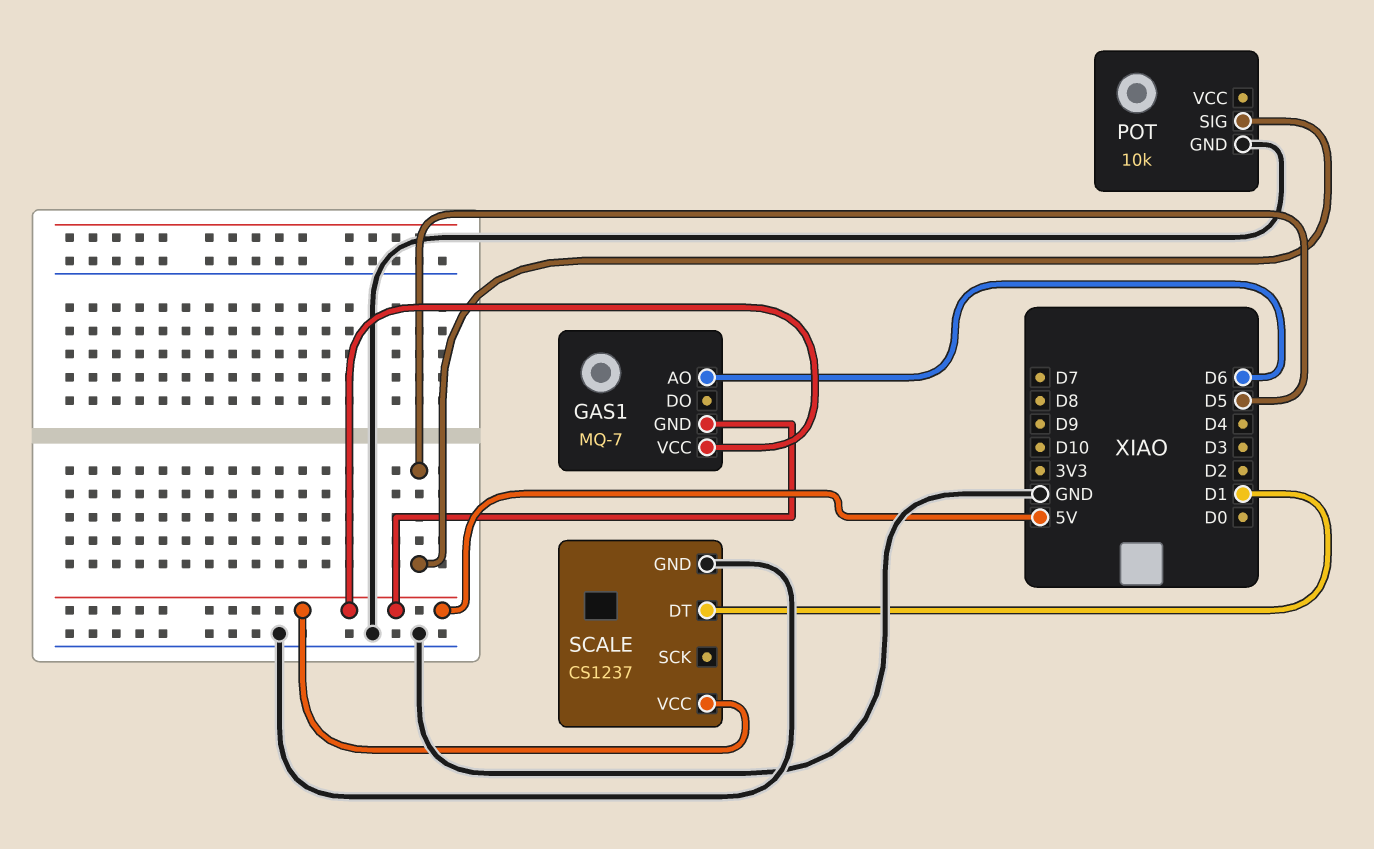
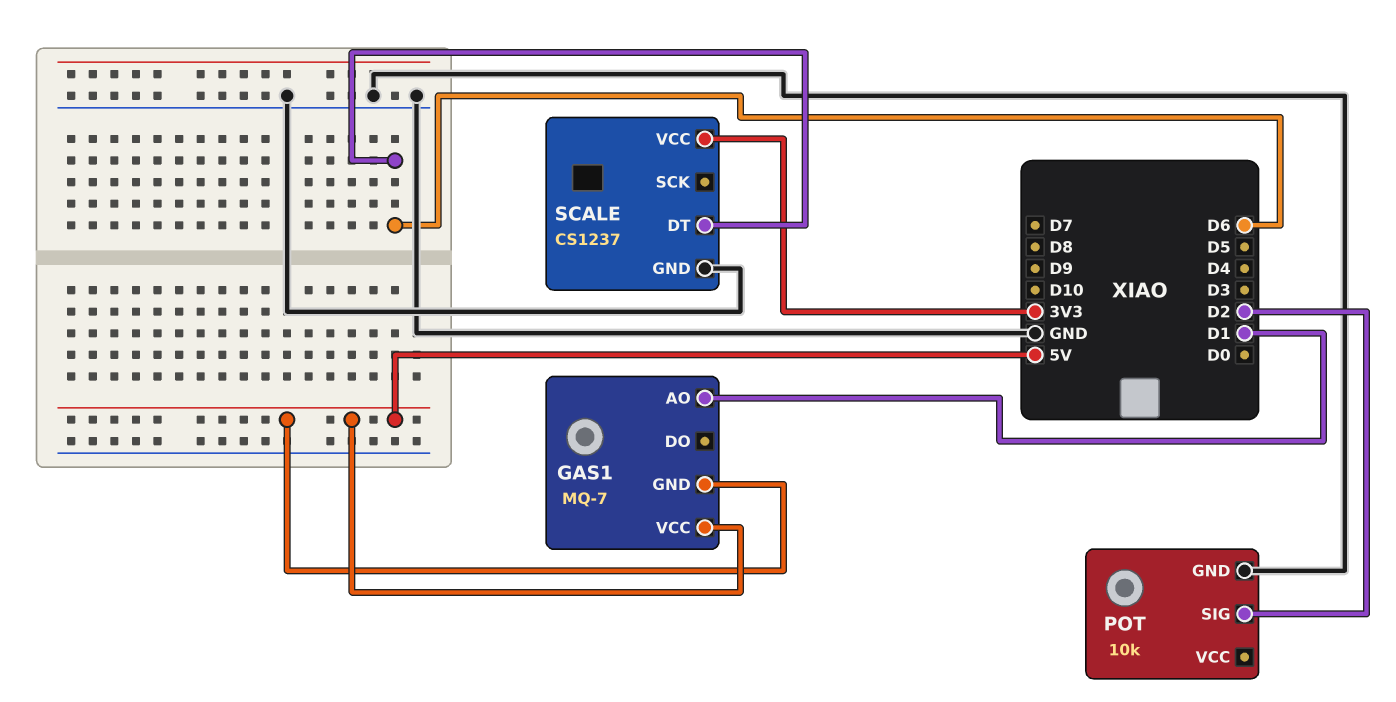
GAS1 pin AO: D6 -> D1
POT pin SIG: D5 -> D2
SCALE pin DT: D1 -> D6
SCALE pin VCC: 5V -> 3V3

